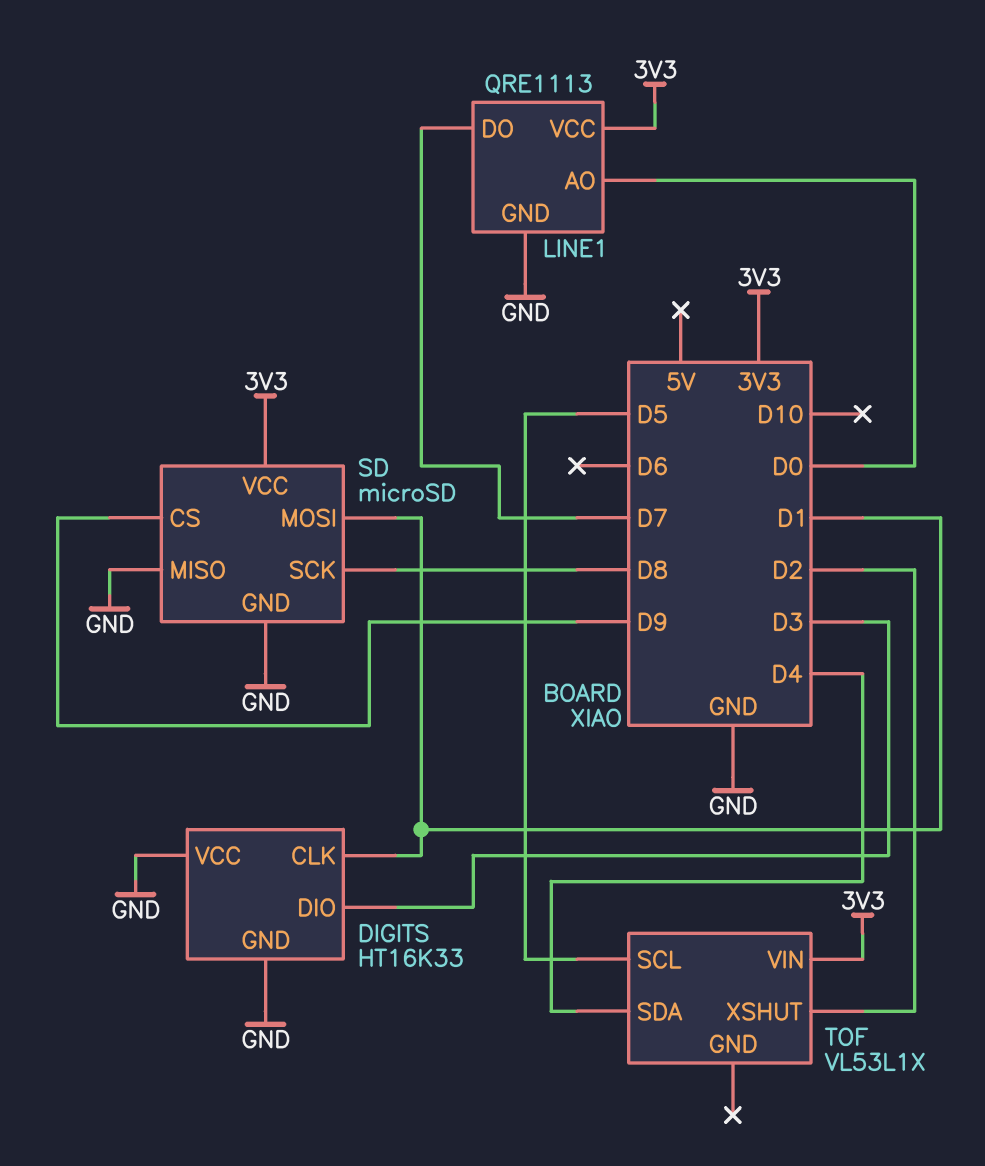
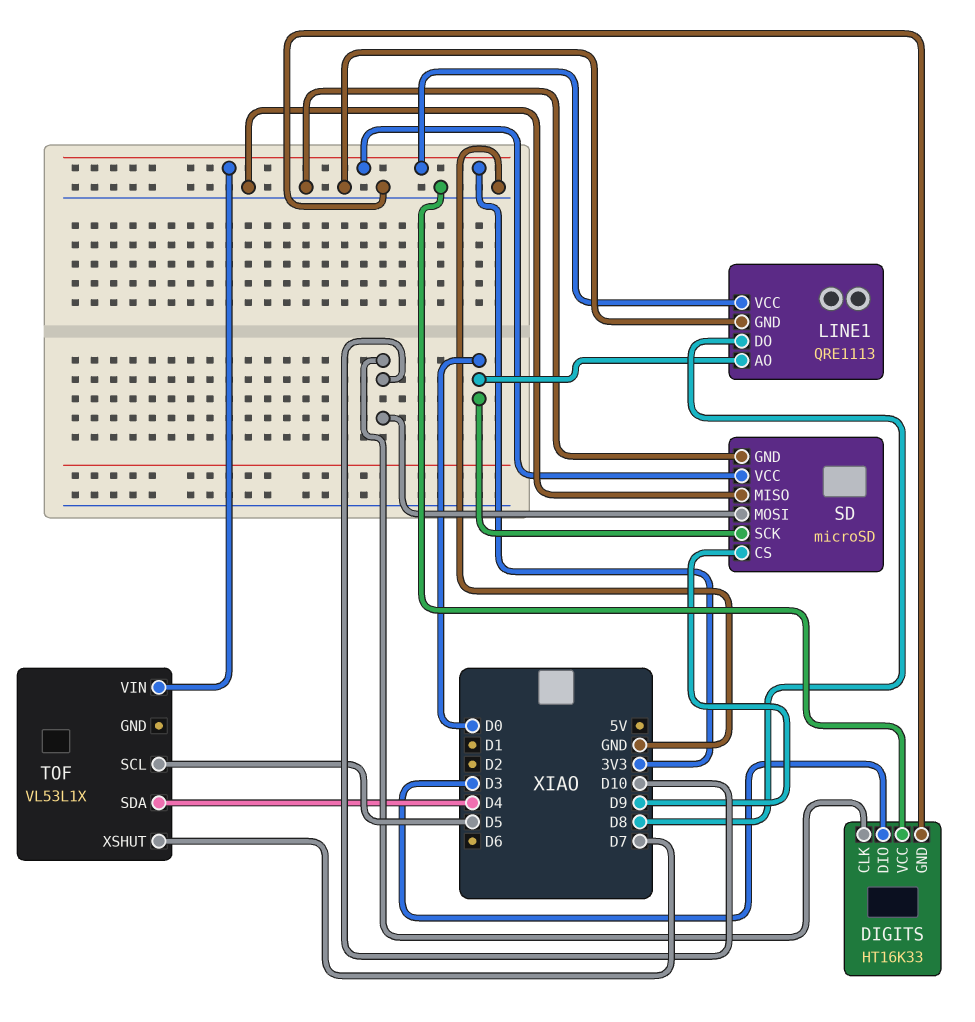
DIGITS pin CLK: D1 -> D10
LINE1 pin DO: D7 -> D8
SD pin MOSI: D1 -> D10
SD pin SCK: D8 -> D0
TOF pin XSHUT: D2 -> D7

